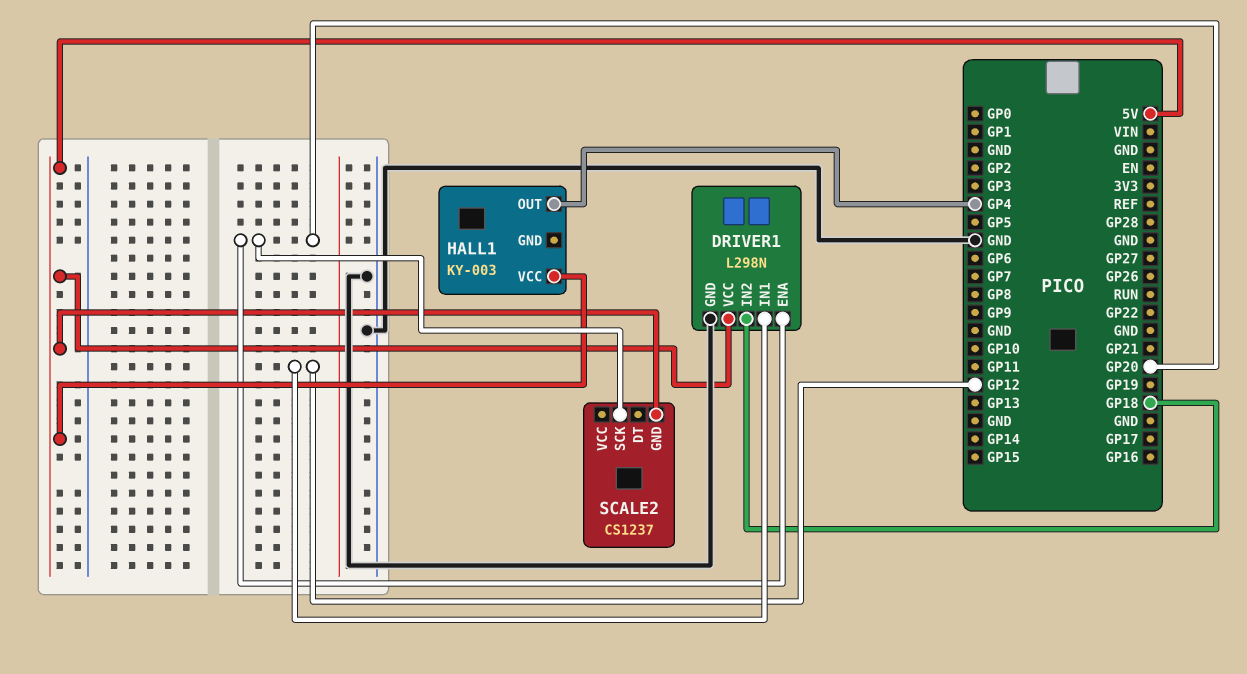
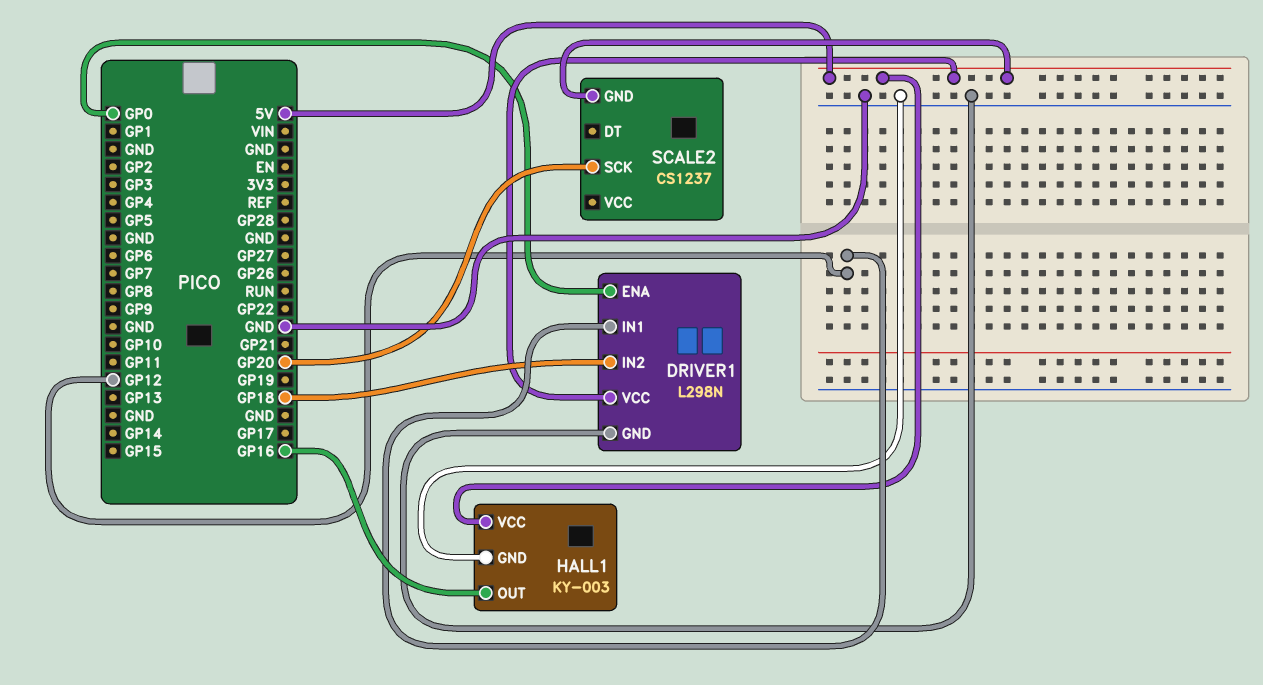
DRIVER1 pin ENA: GP20 -> GP0
HALL1 pin GND: none -> GND
HALL1 pin OUT: GP4 -> GP16

